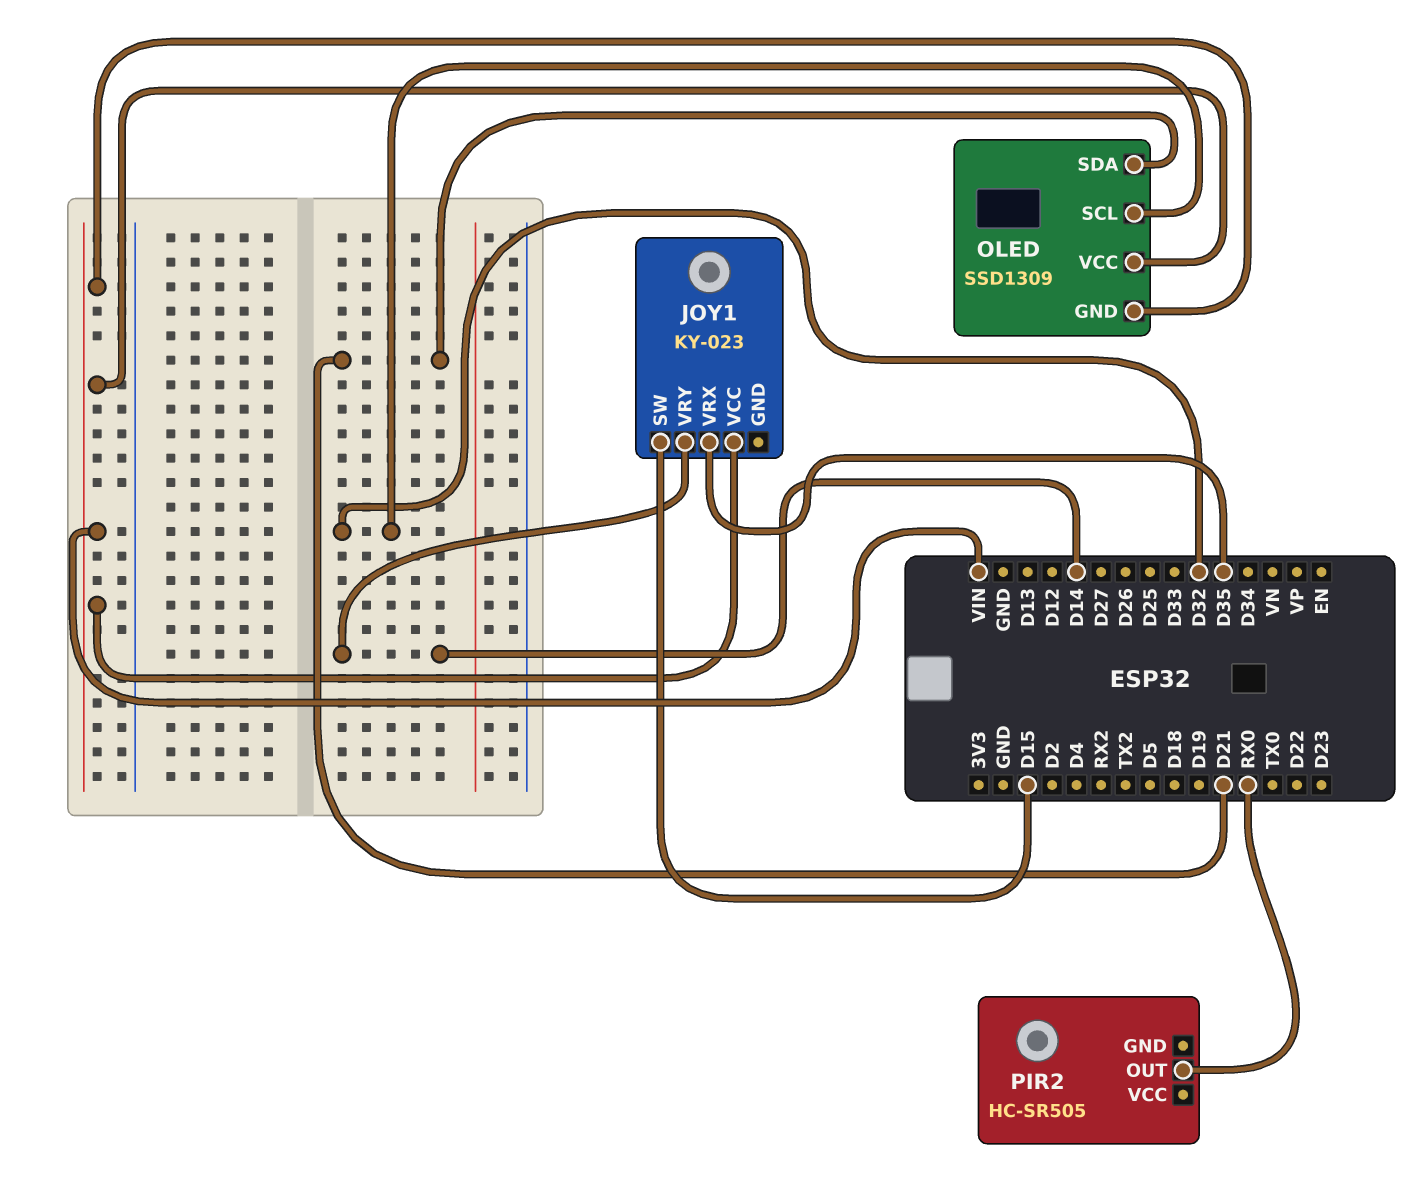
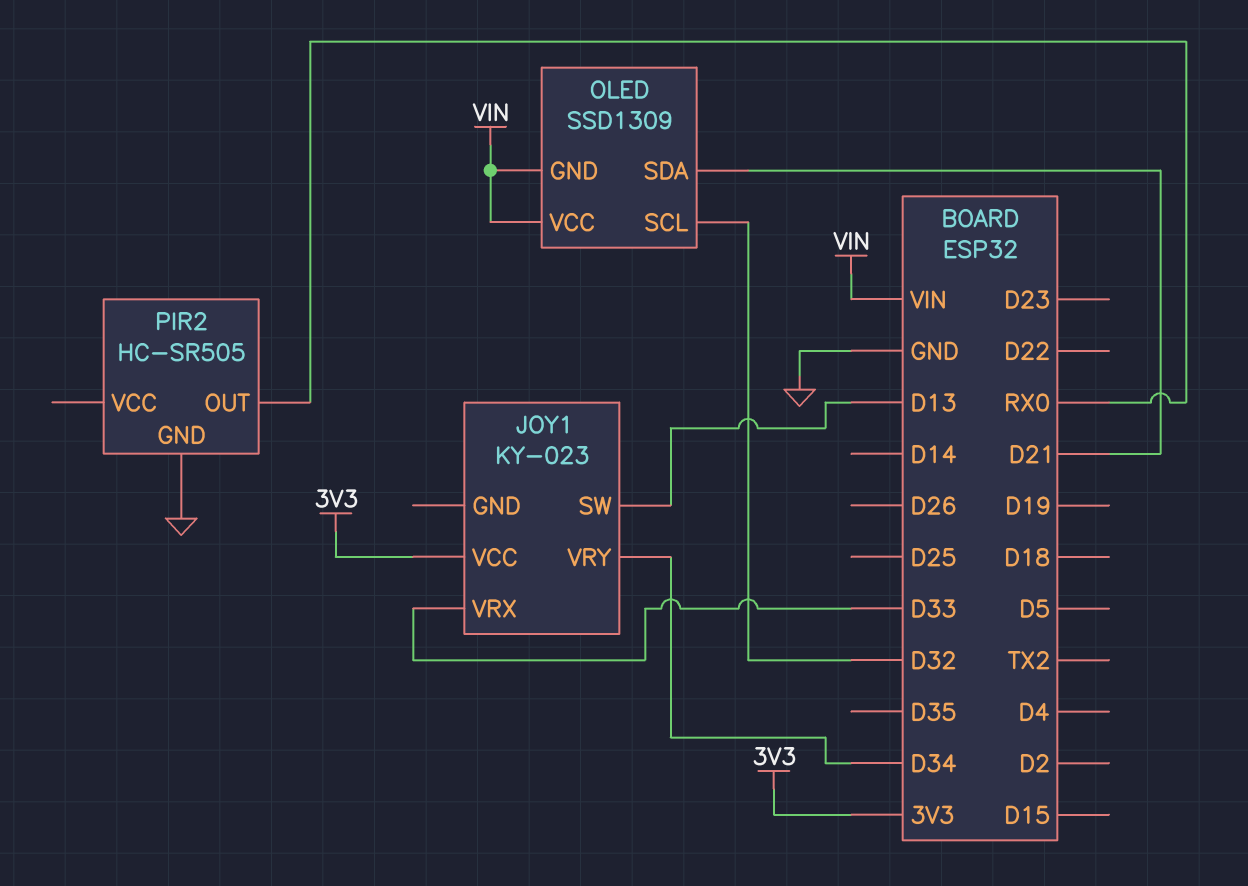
JOY1 pin SW: D15 -> D13
JOY1 pin VCC: VIN -> 3V3
JOY1 pin VRX: D35 -> D33
JOY1 pin VRY: D14 -> D34
PIR2 pin GND: none -> GND

